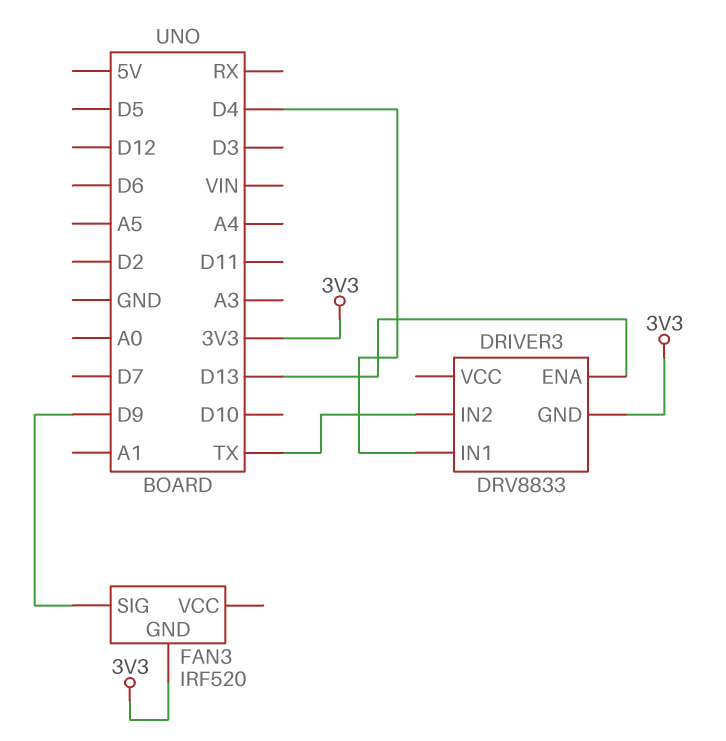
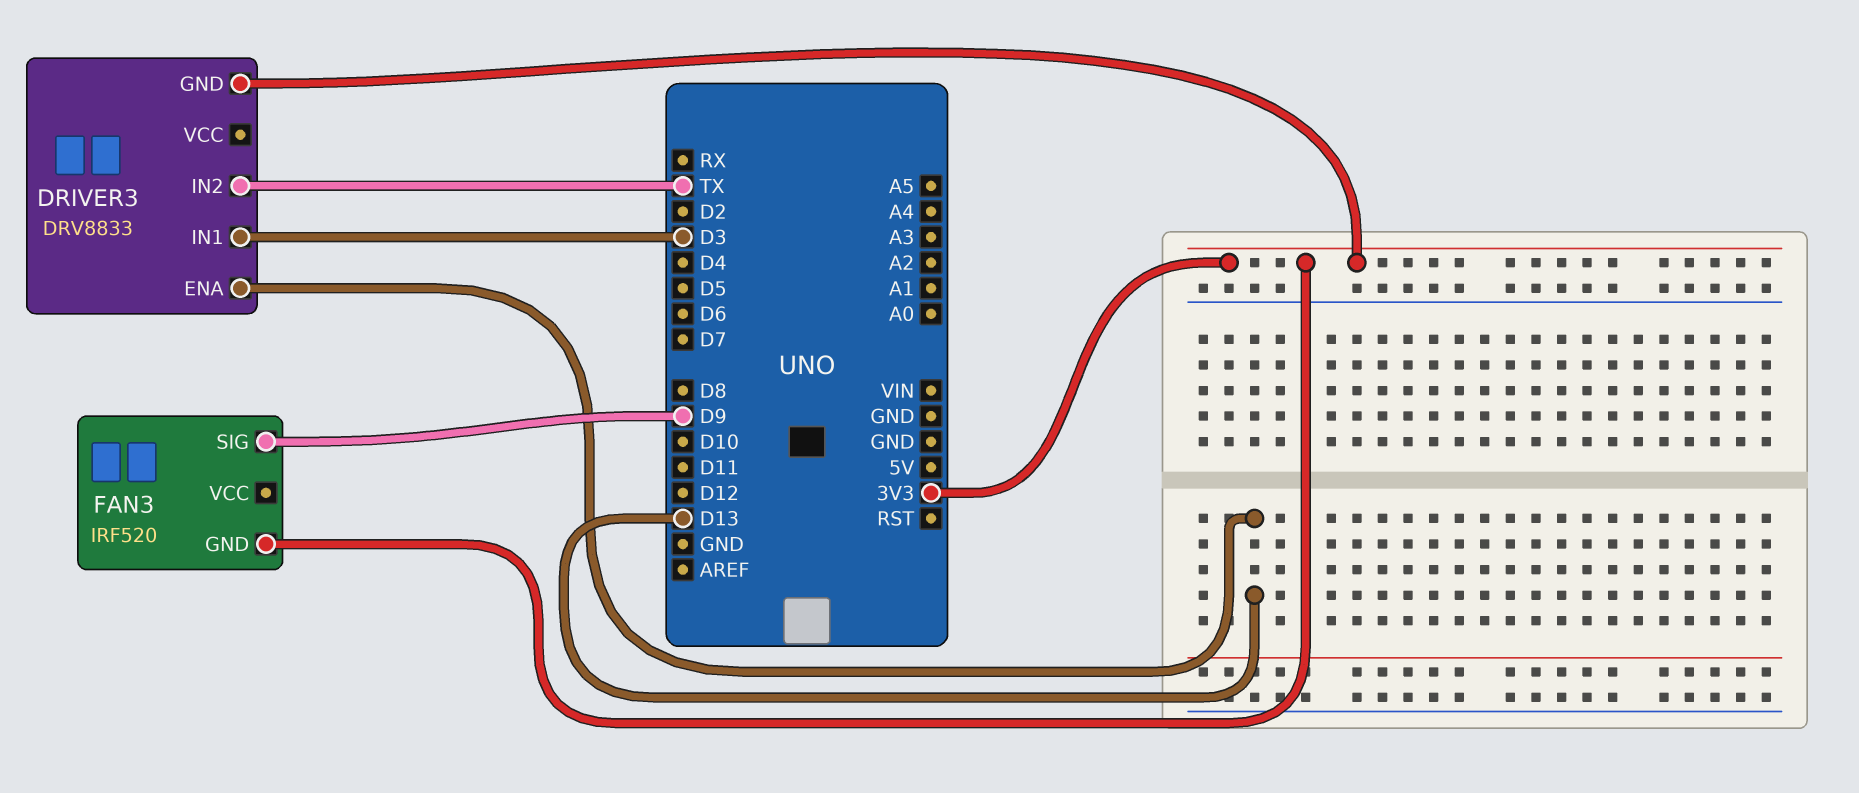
DRIVER3 pin IN1: D4 -> D3

